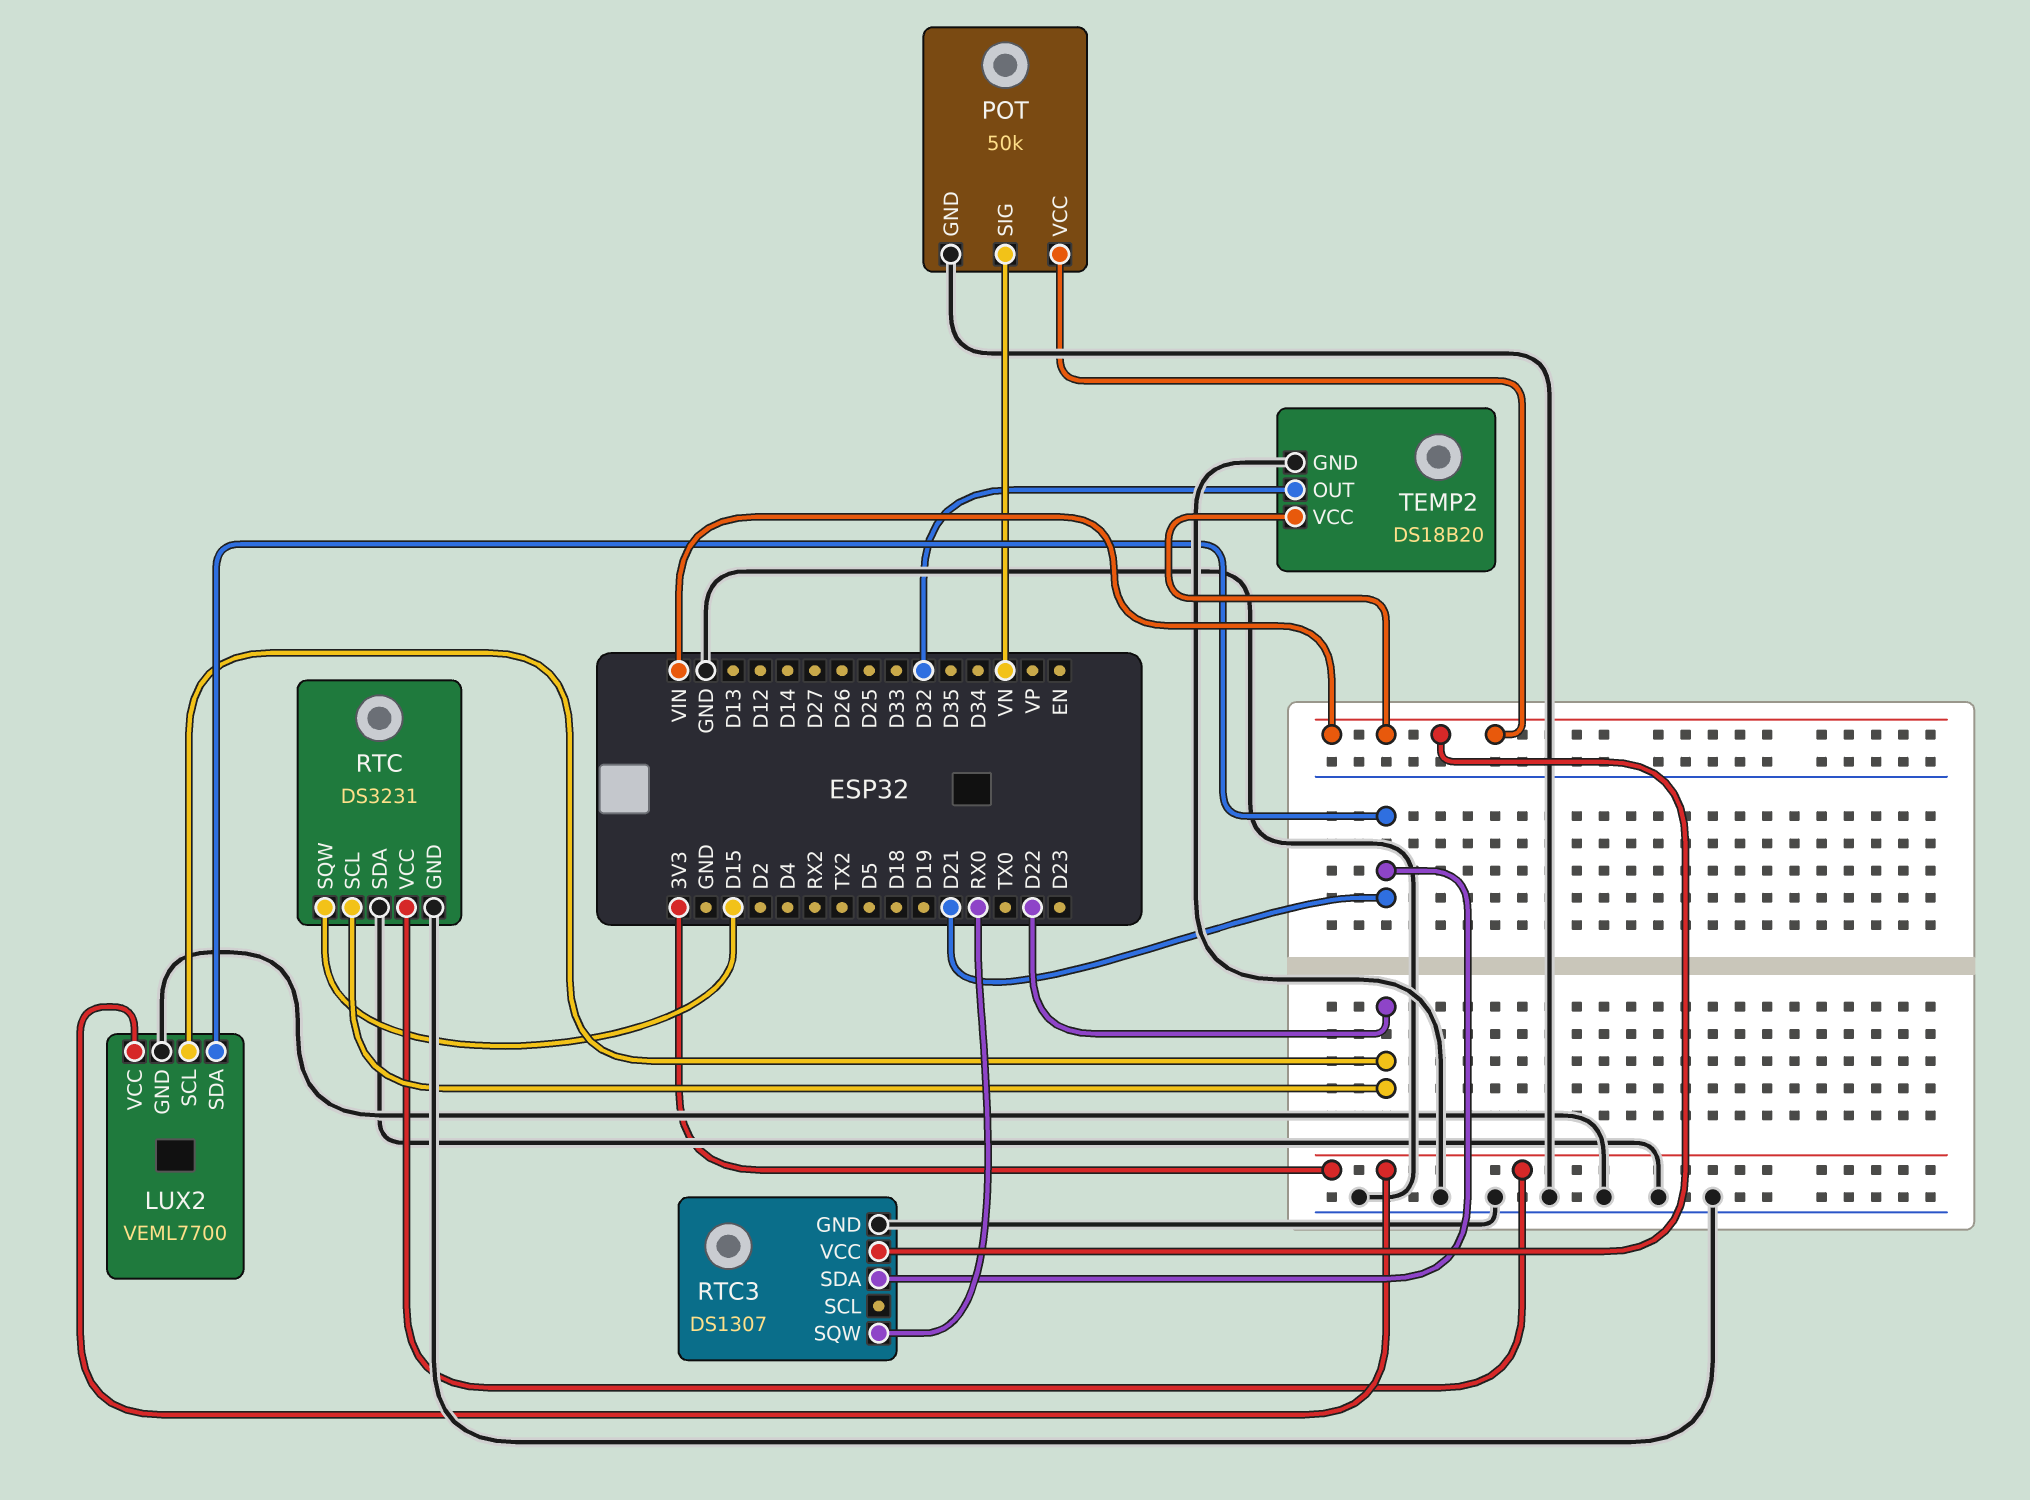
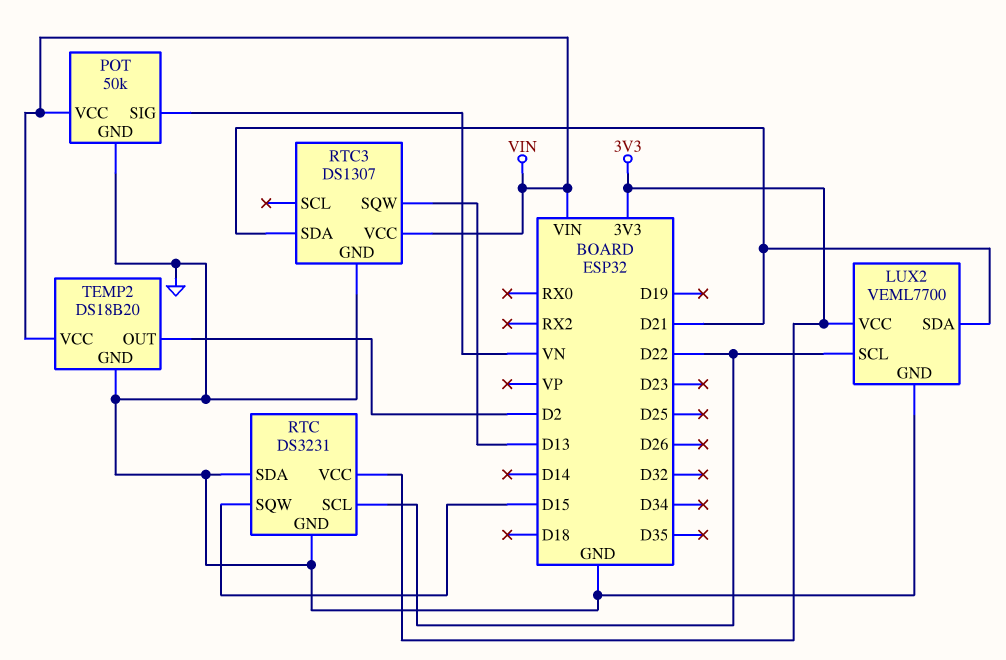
RTC3 pin SQW: RX0 -> D13
TEMP2 pin OUT: D32 -> D2

